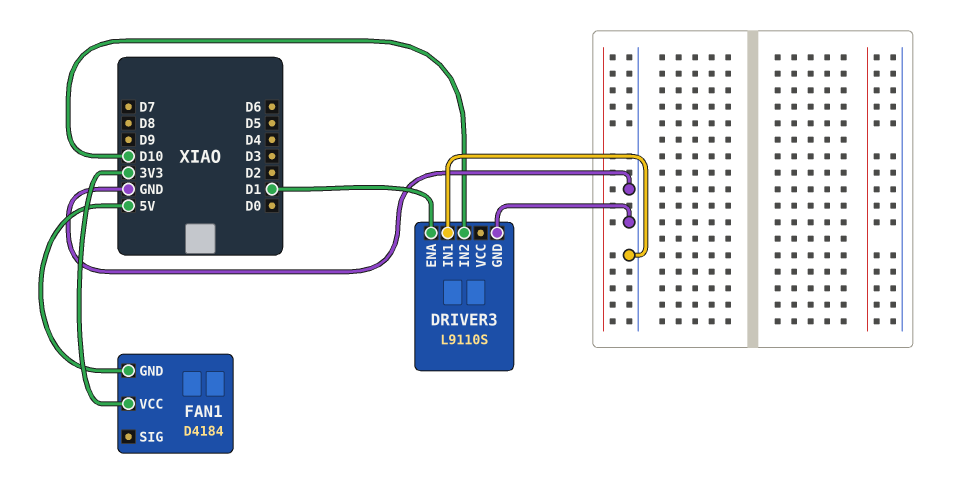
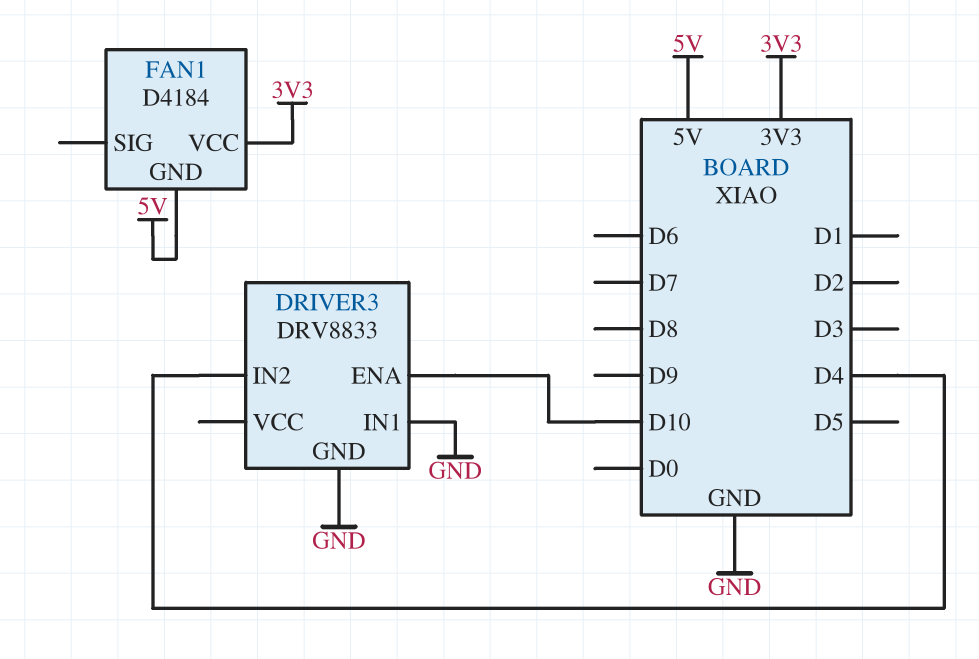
DRIVER3: L9110S -> DRV8833
DRIVER3 pin ENA: D1 -> D10
DRIVER3 pin IN2: D10 -> D4

